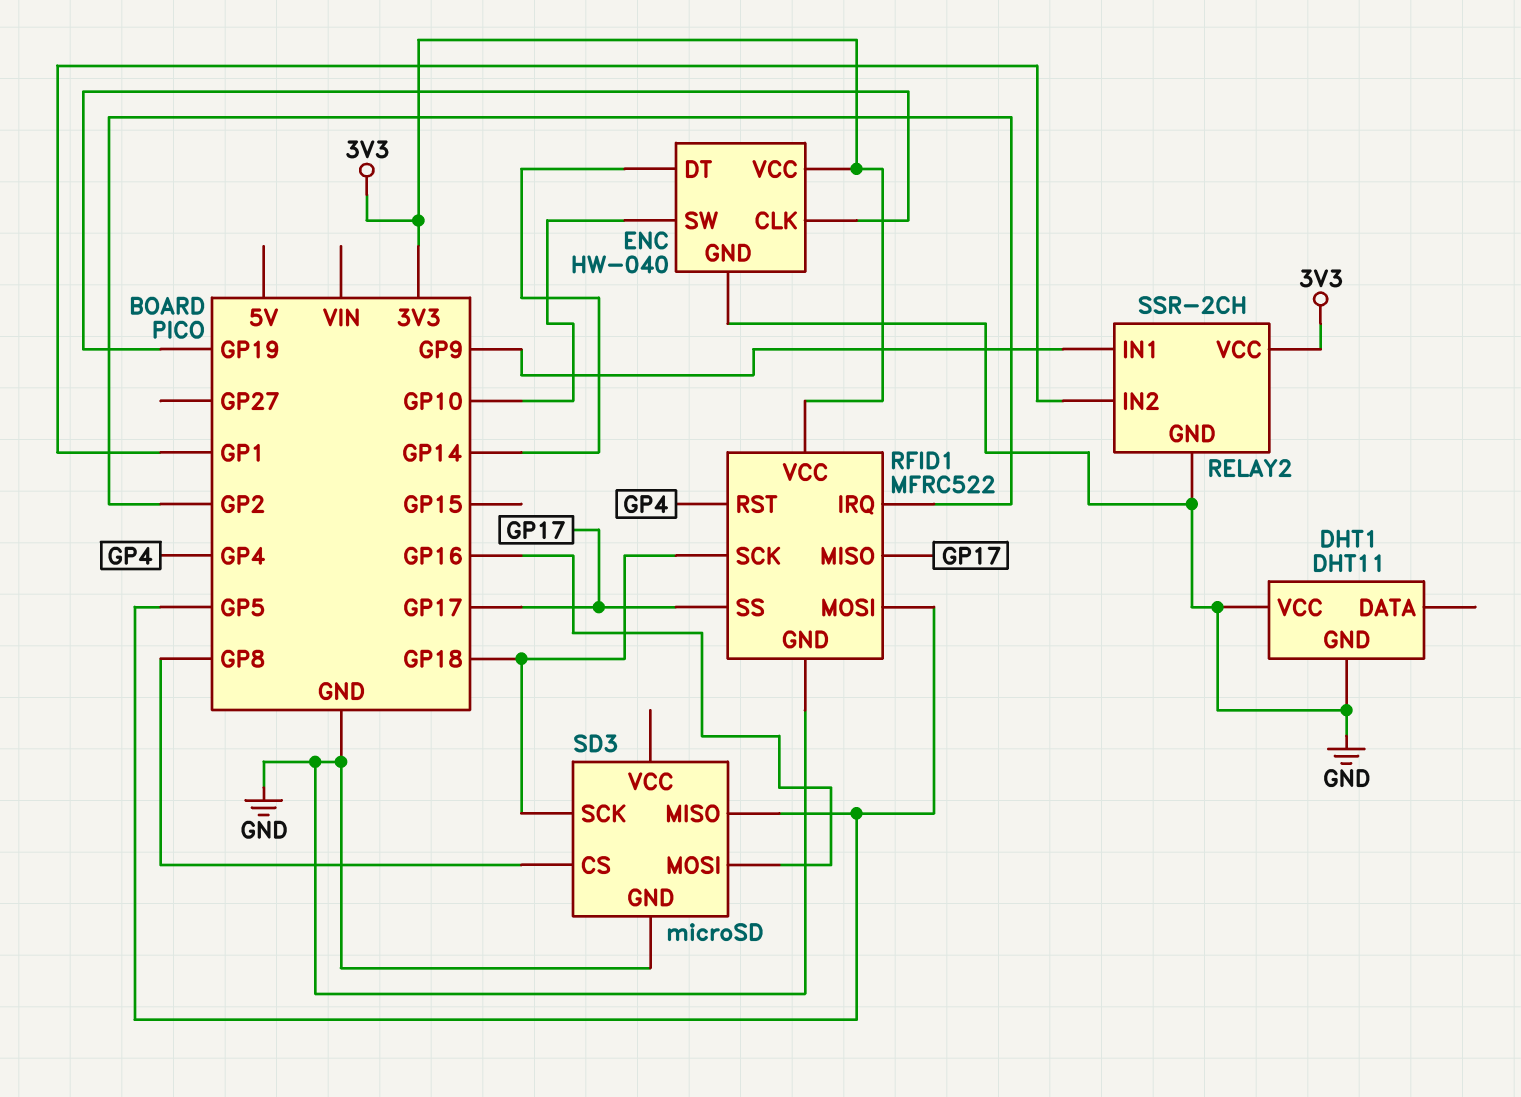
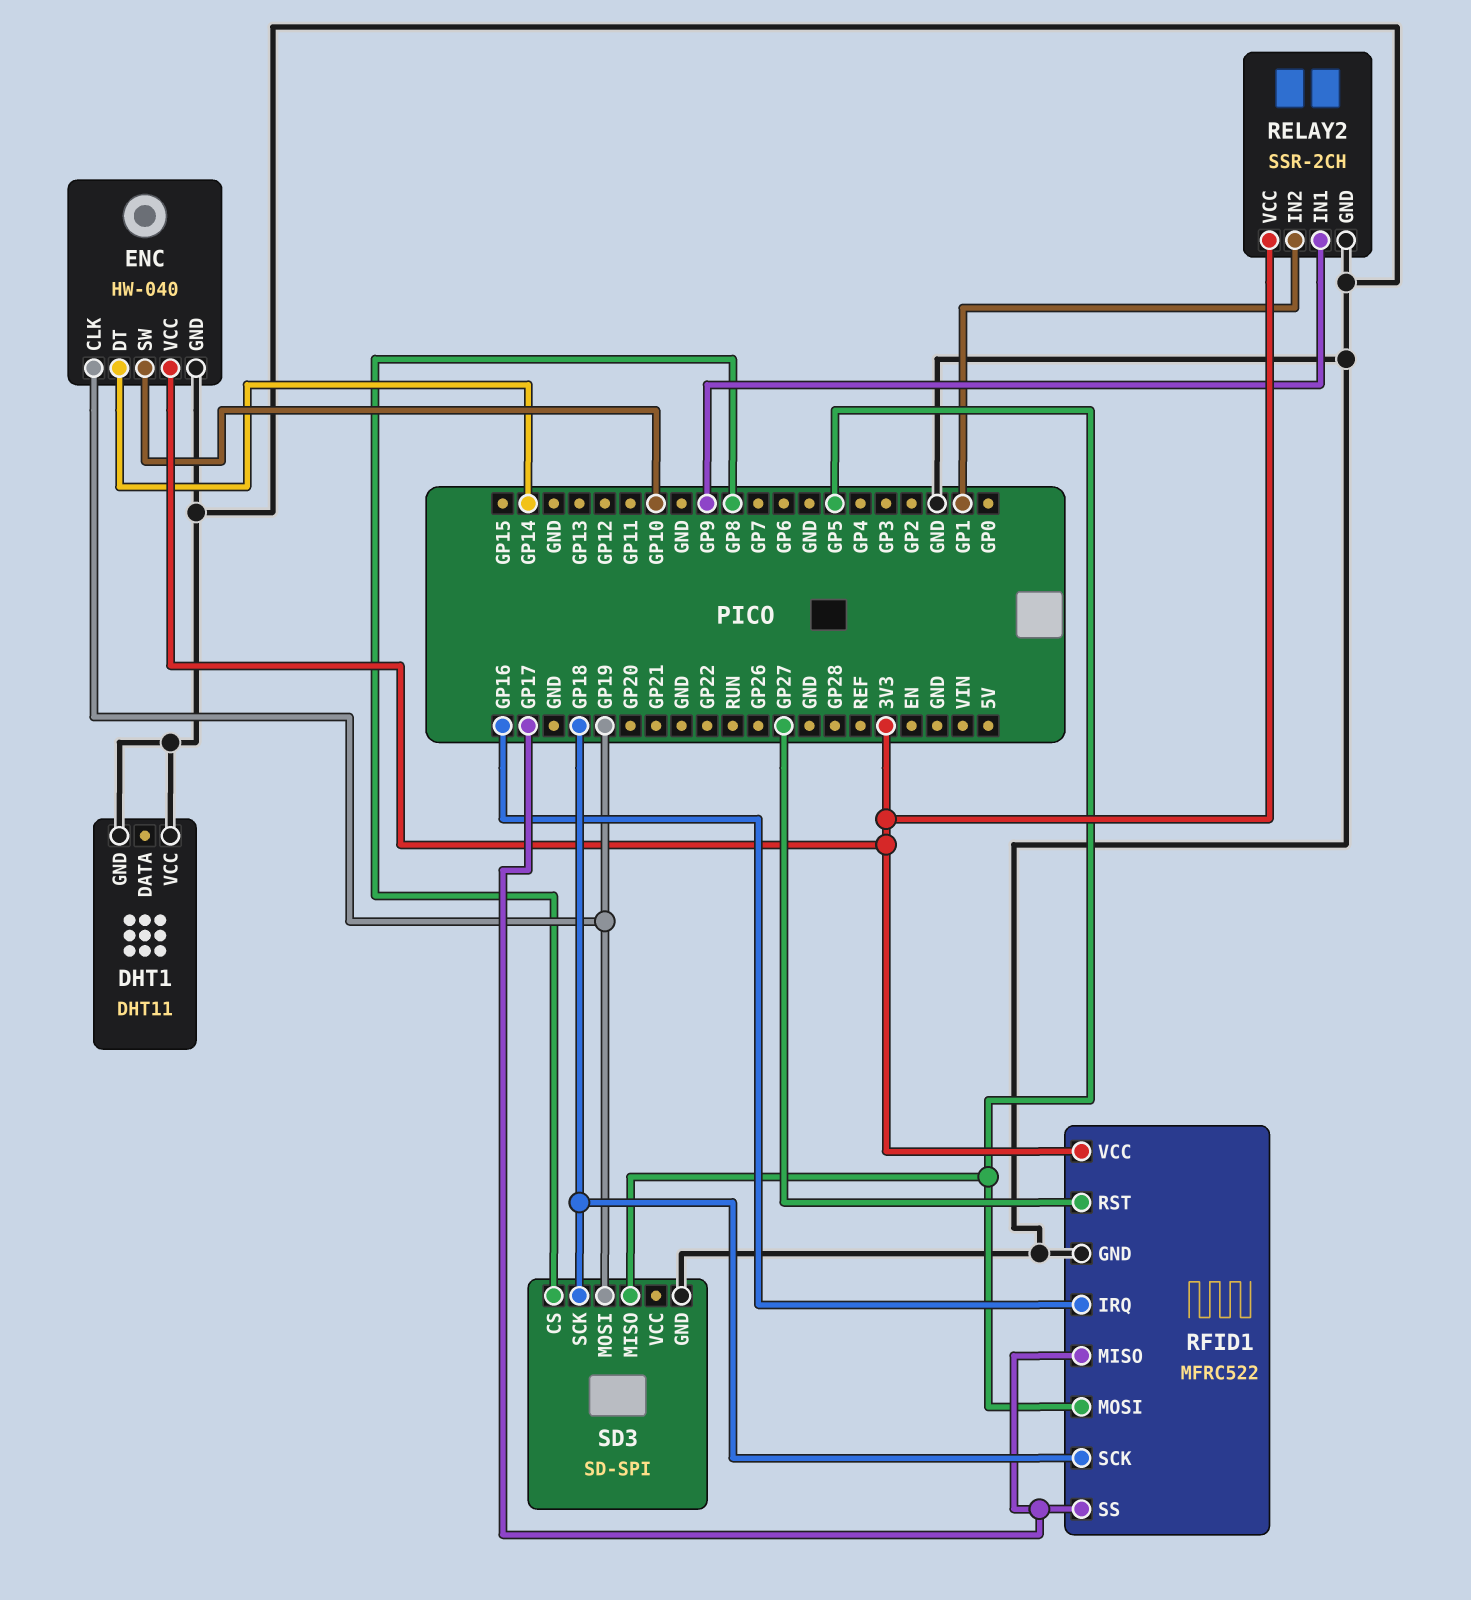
RFID1 pin IRQ: GP2 -> GP16
RFID1 pin RST: GP4 -> GP27
SD3: microSD -> SD-SPI
SD3 pin MOSI: GP16 -> GP19

